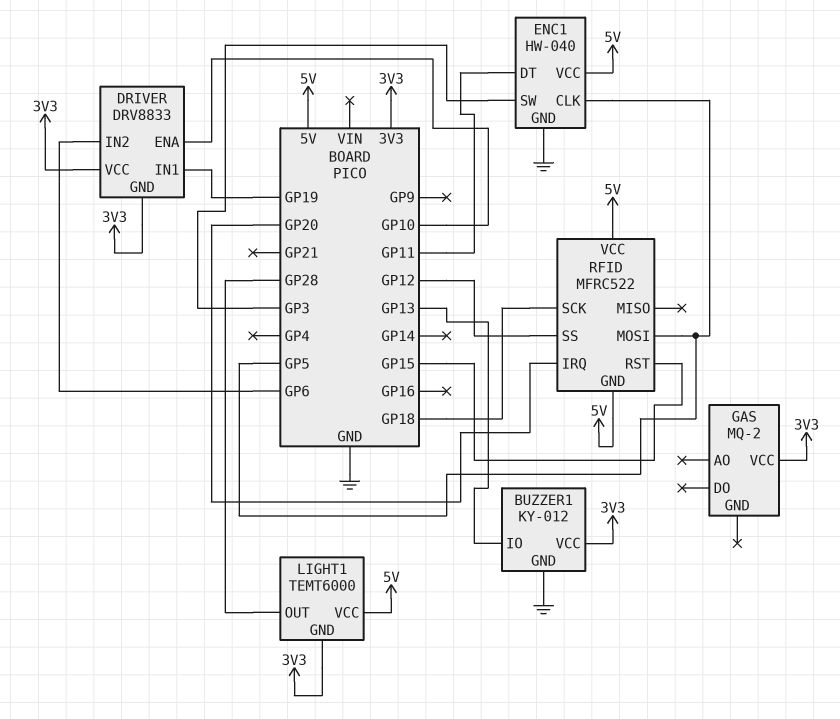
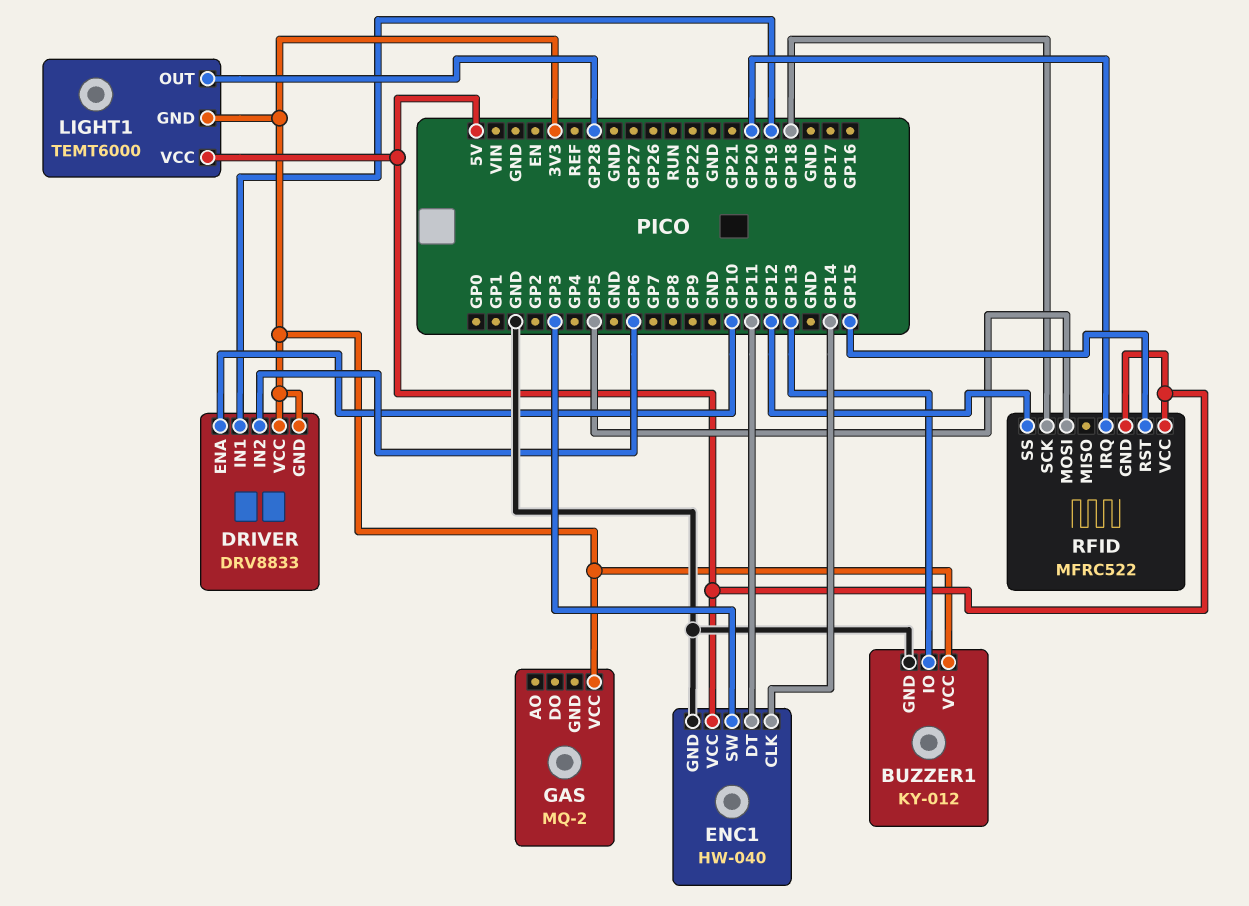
ENC1 pin CLK: GP5 -> GP14

